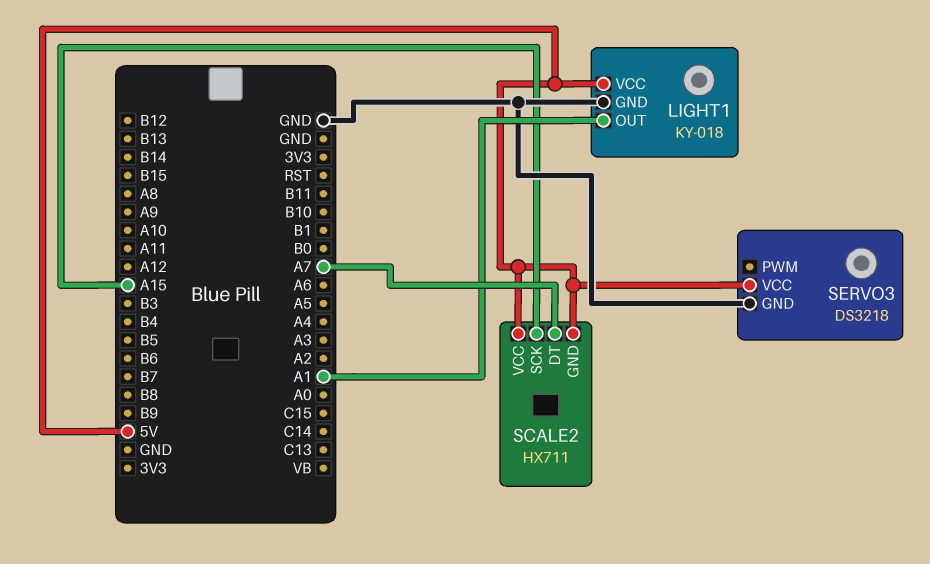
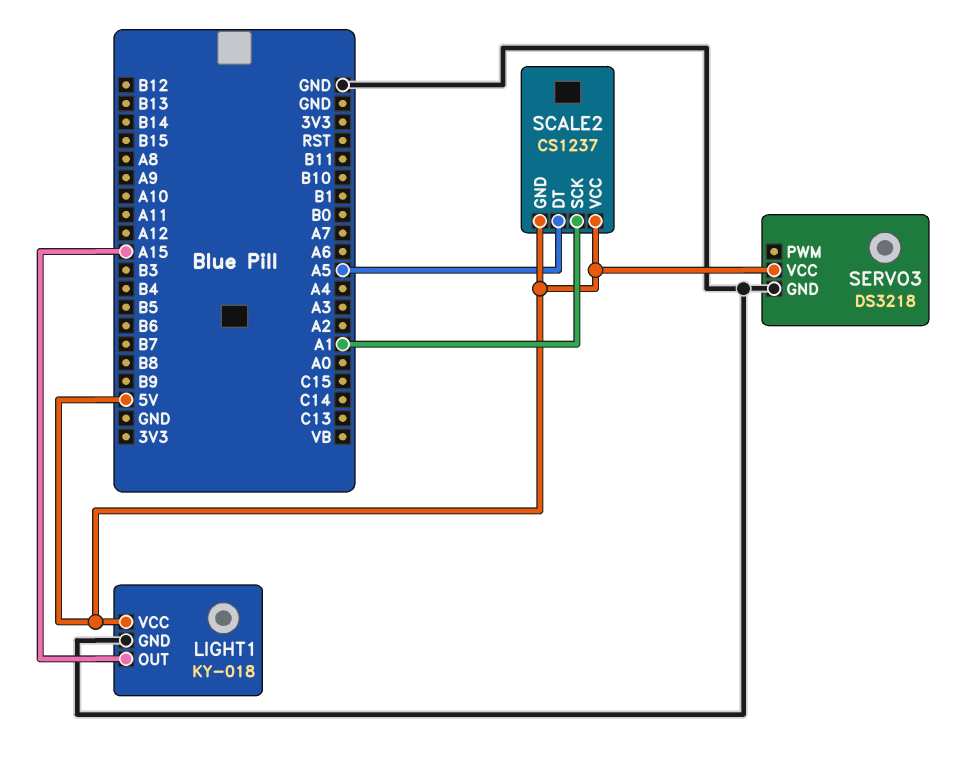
LIGHT1 pin OUT: A1 -> A15
SCALE2: HX711 -> CS1237
SCALE2 pin DT: A7 -> A5
SCALE2 pin SCK: A15 -> A1

